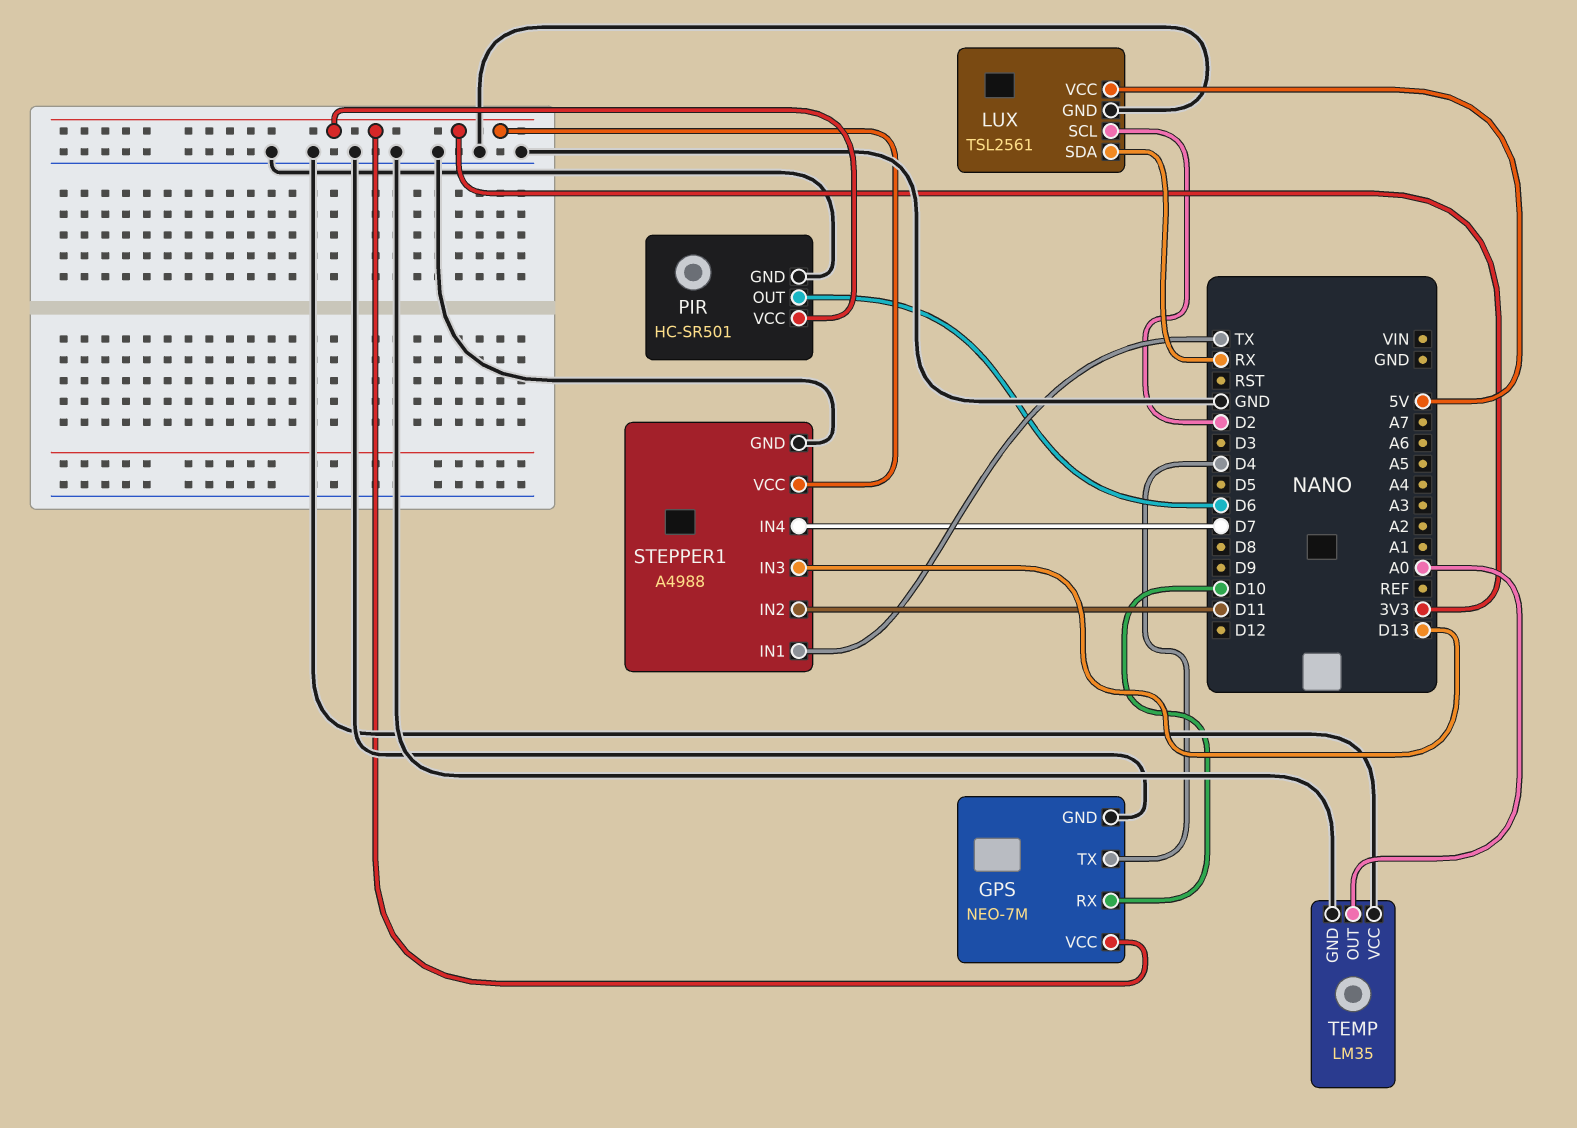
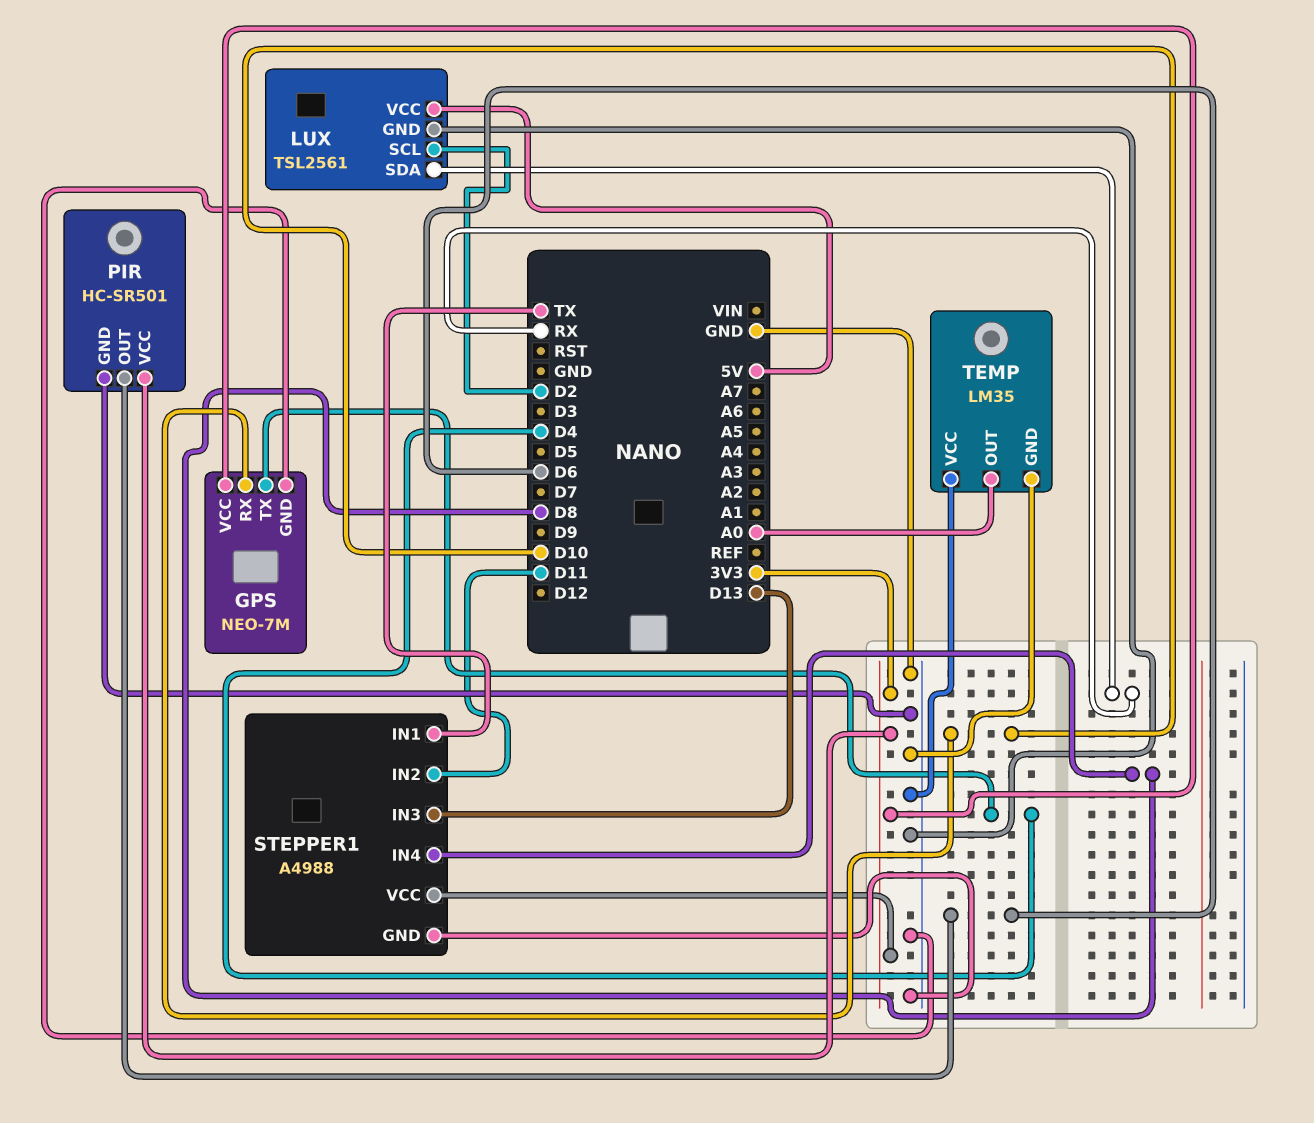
STEPPER1 pin IN4: D7 -> D8

